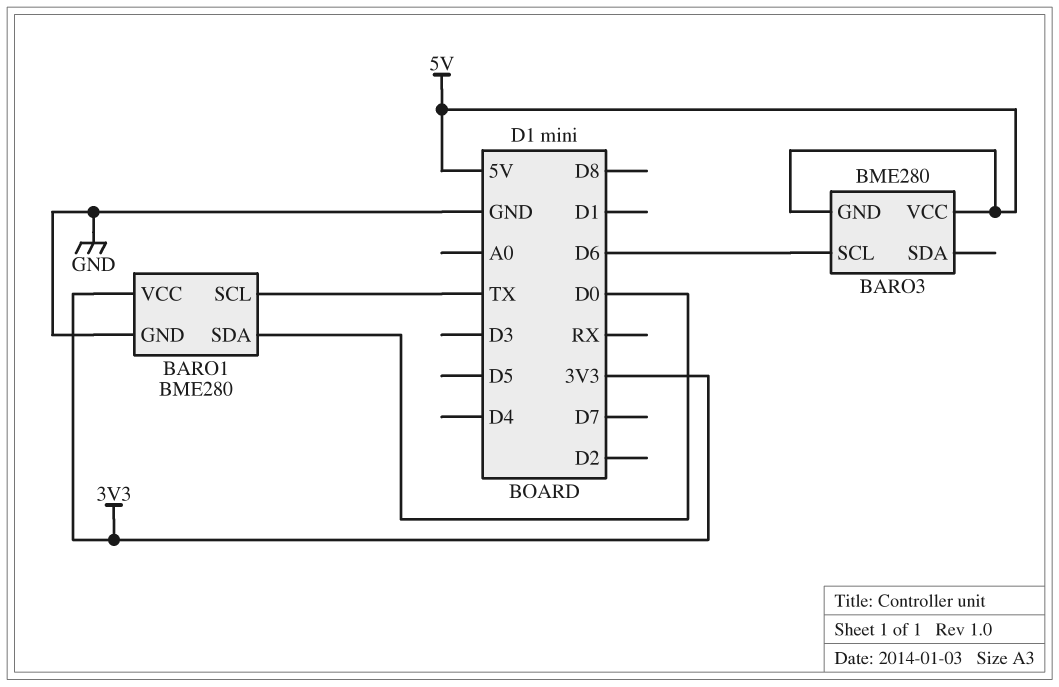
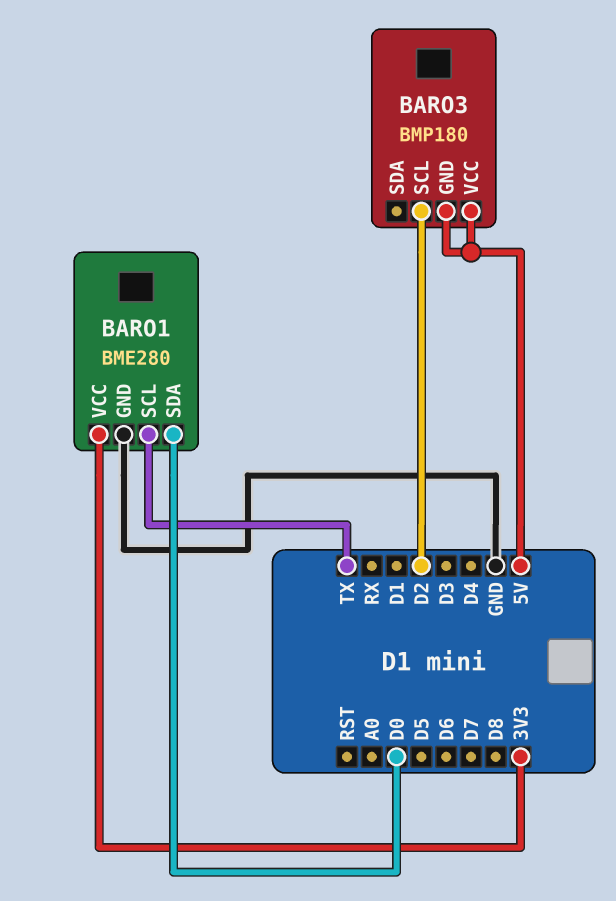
BARO3: BME280 -> BMP180
BARO3 pin SCL: D6 -> D2

